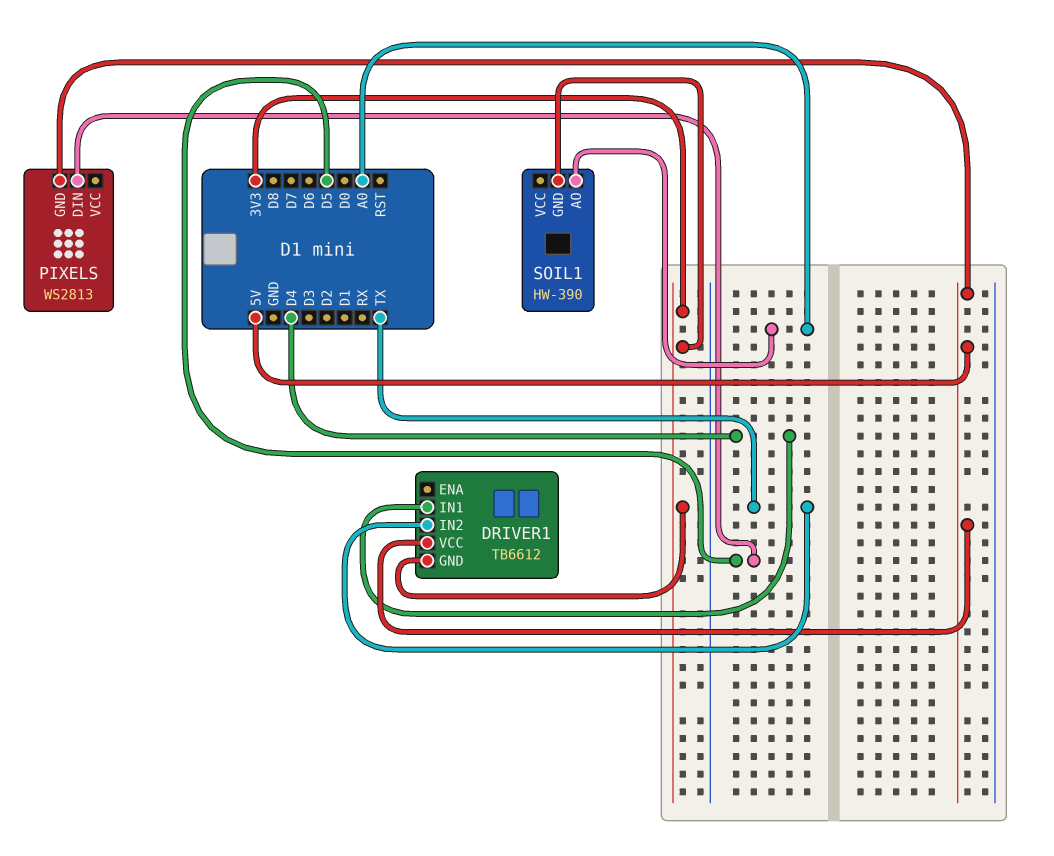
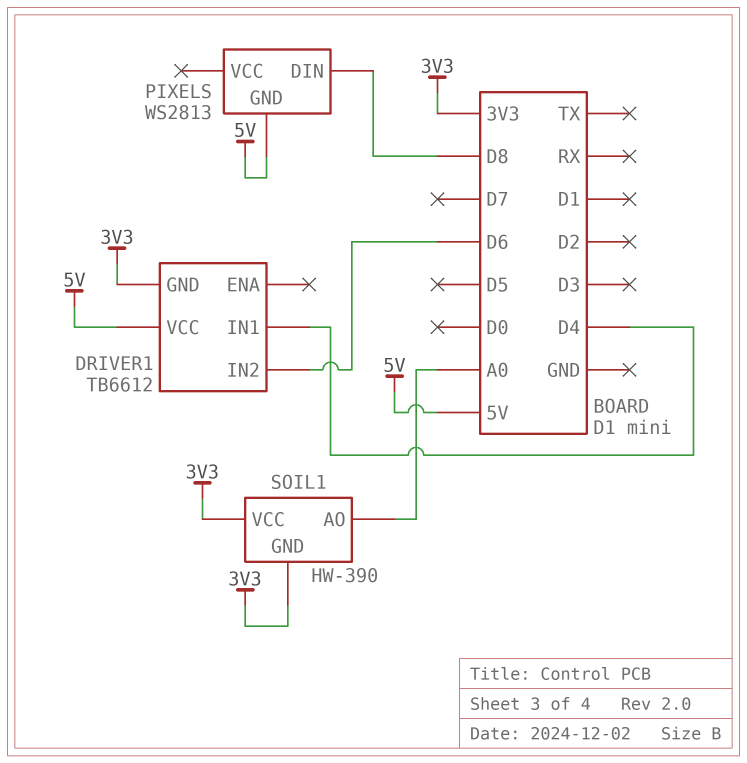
DRIVER1 pin IN2: TX -> D6
PIXELS pin DIN: D5 -> D8
SOIL1 pin VCC: none -> 3V3

